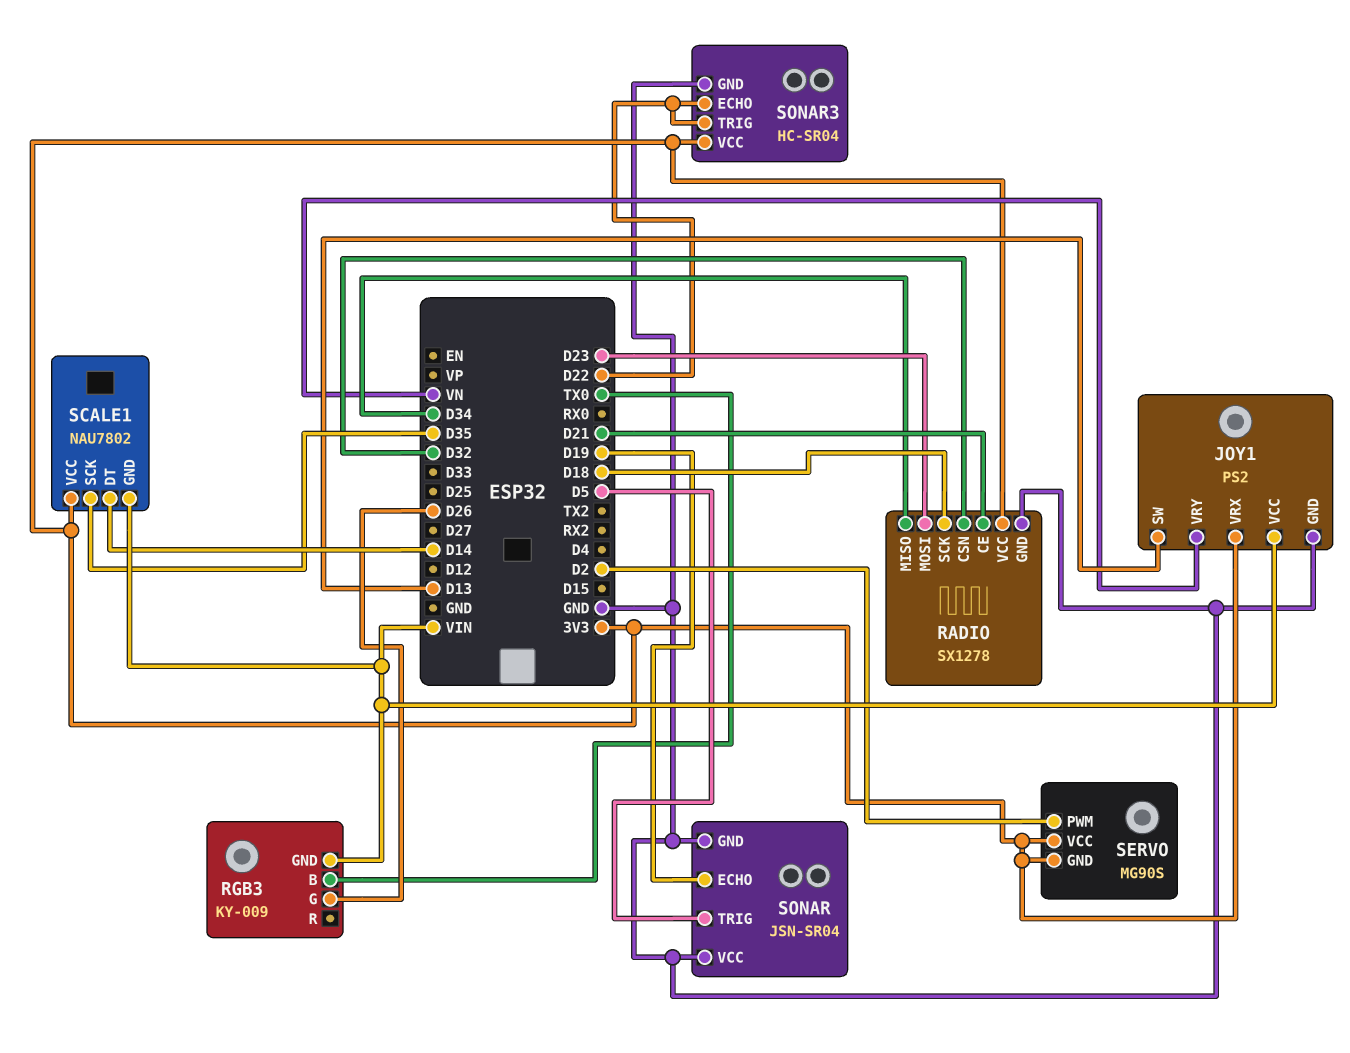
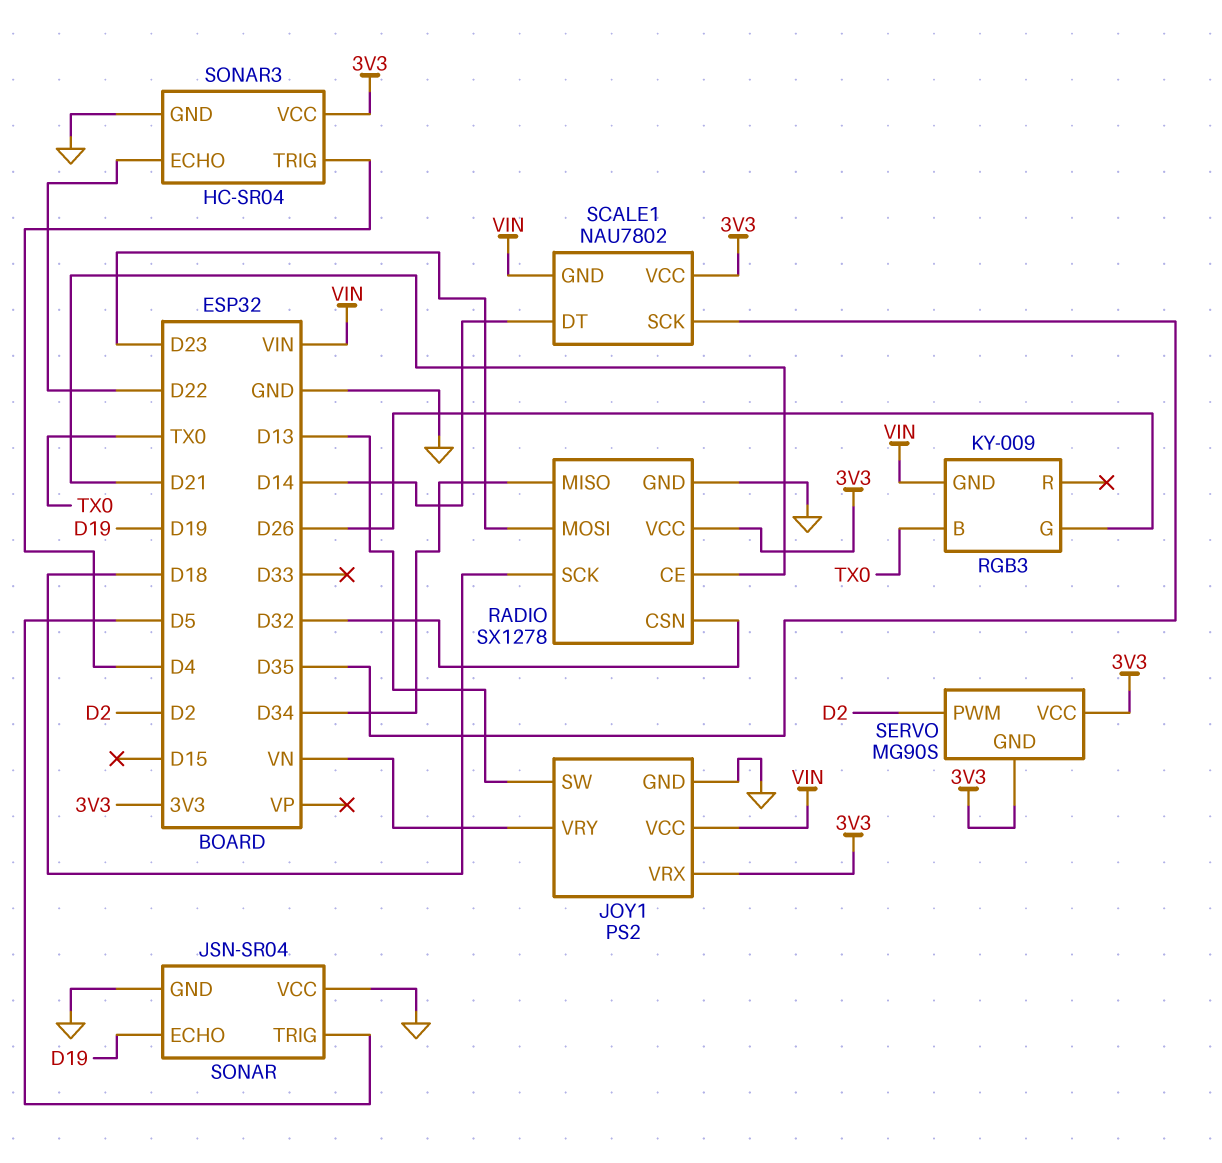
SONAR3 pin TRIG: D22 -> D4

